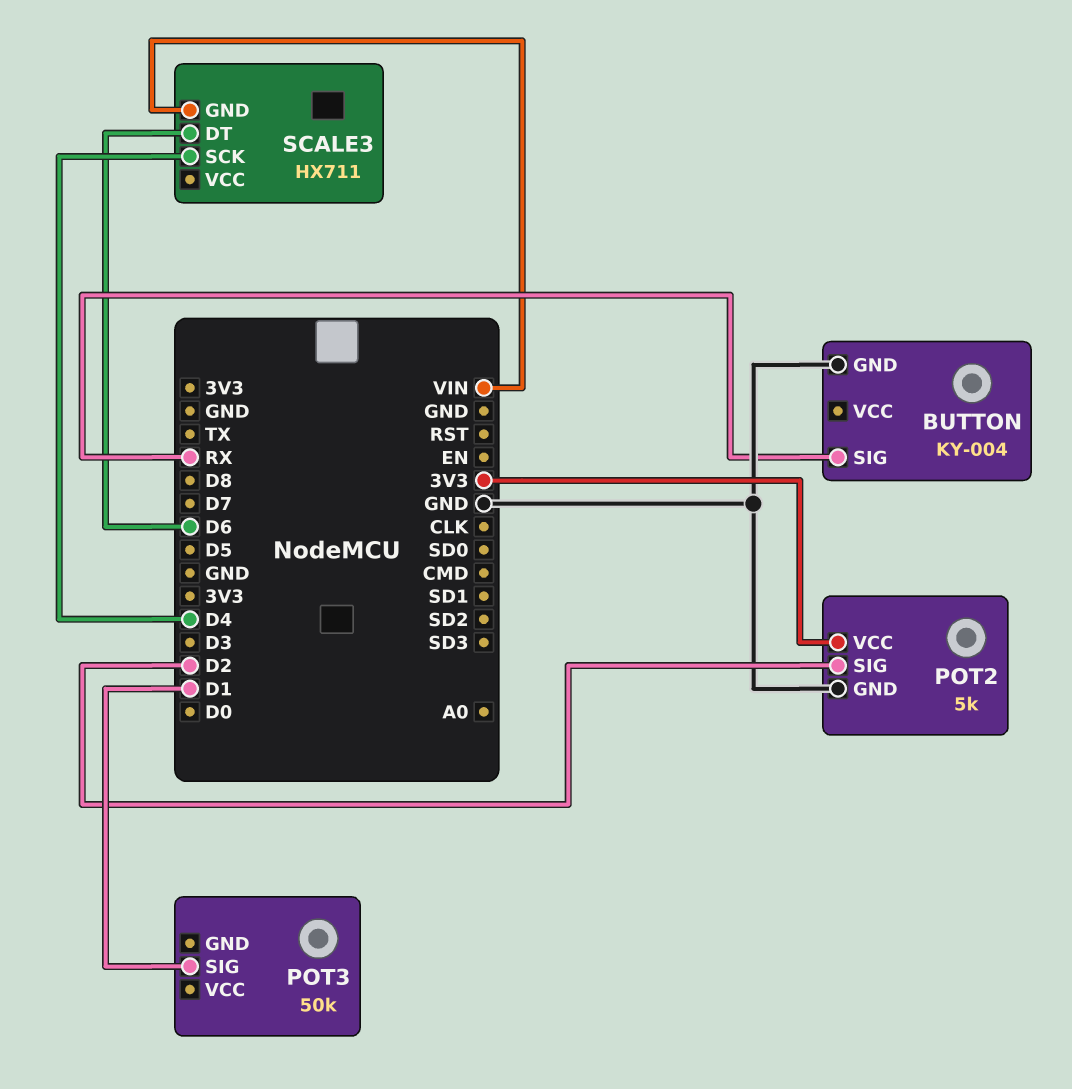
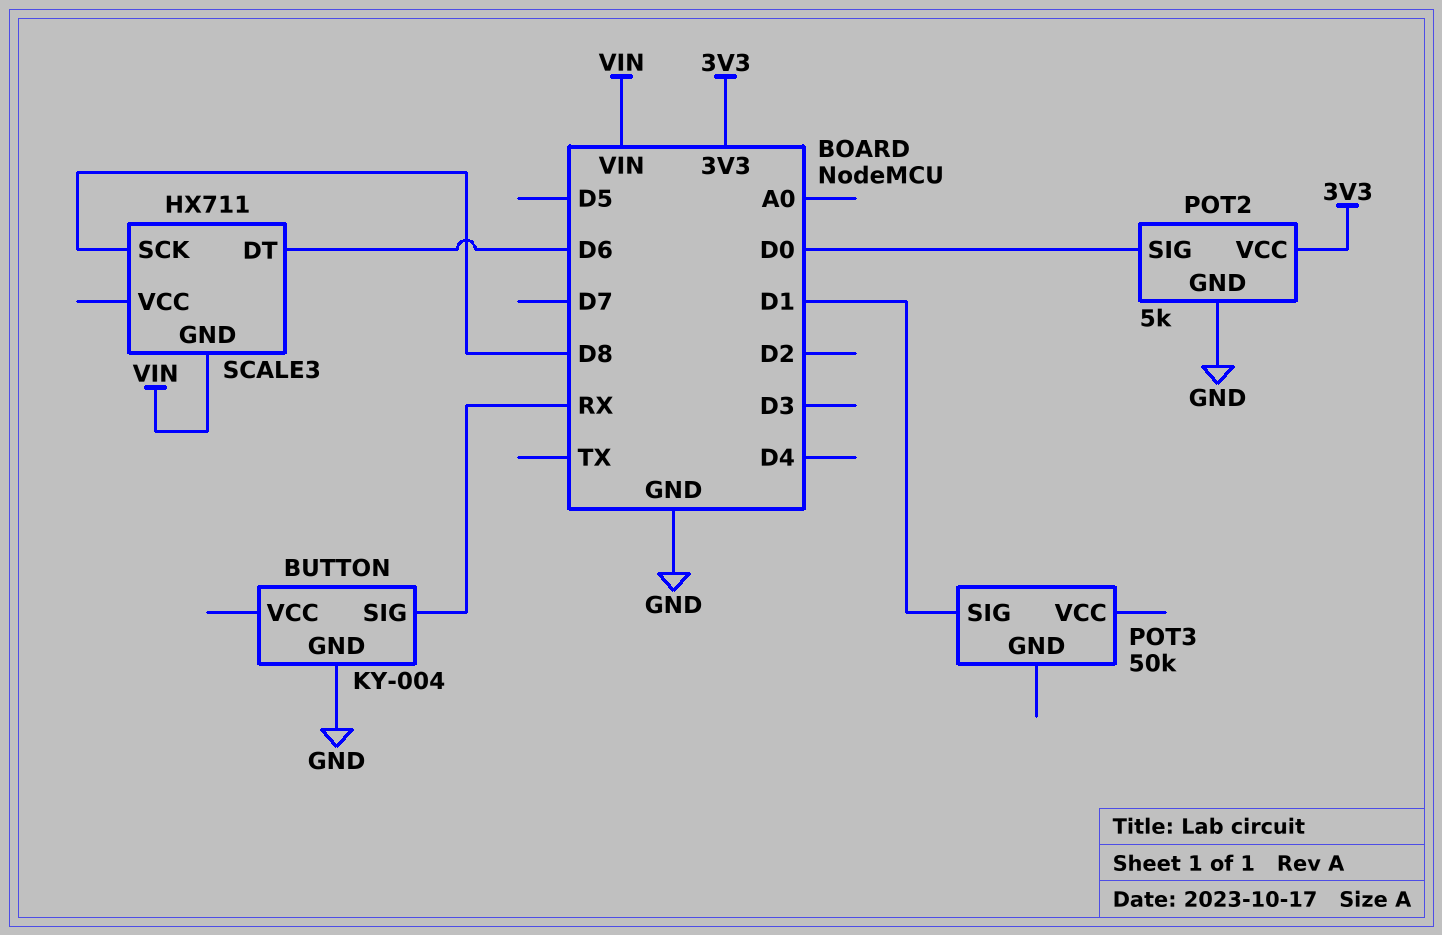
POT2 pin SIG: D2 -> D0
SCALE3 pin SCK: D4 -> D8

